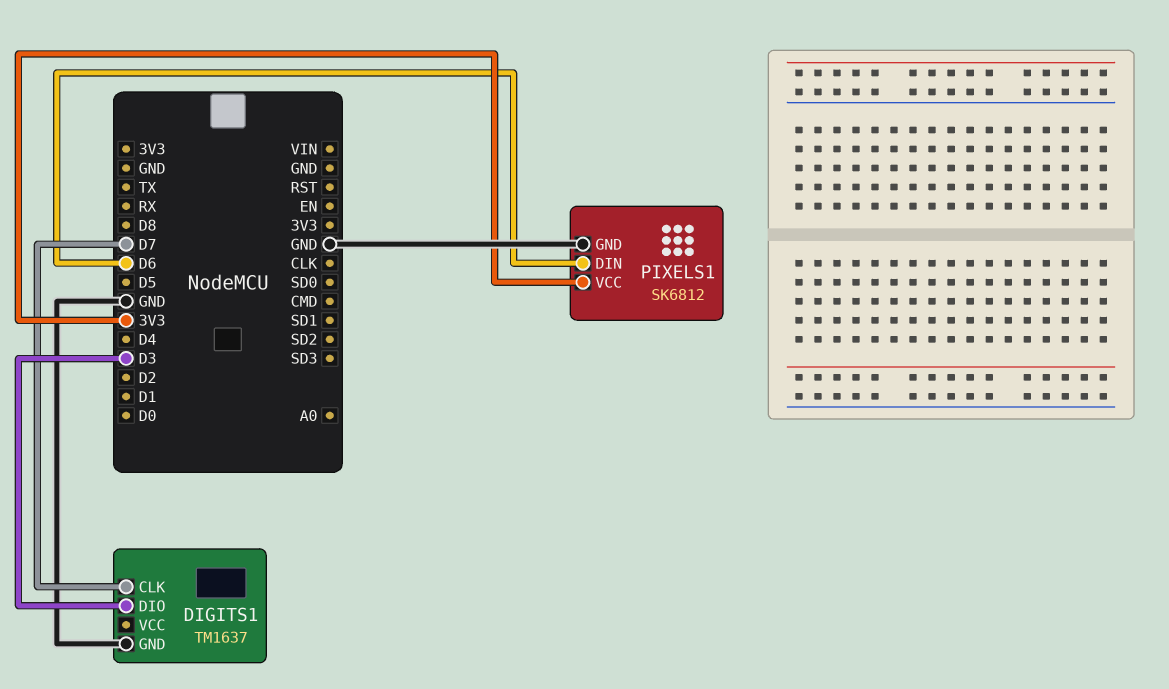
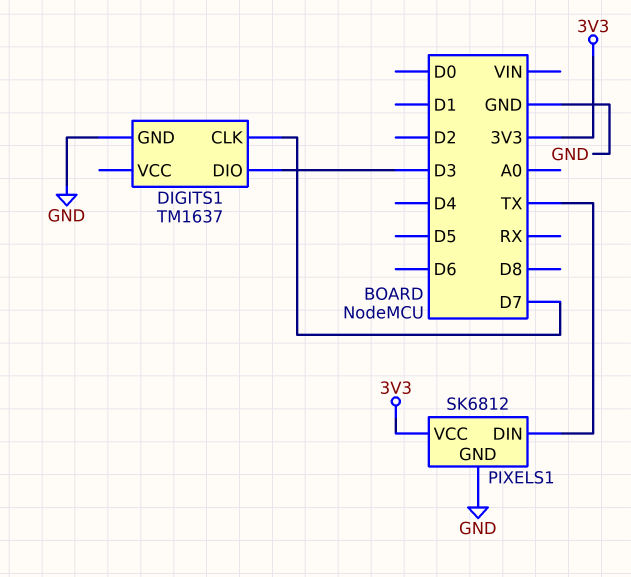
PIXELS1 pin DIN: D6 -> TX

